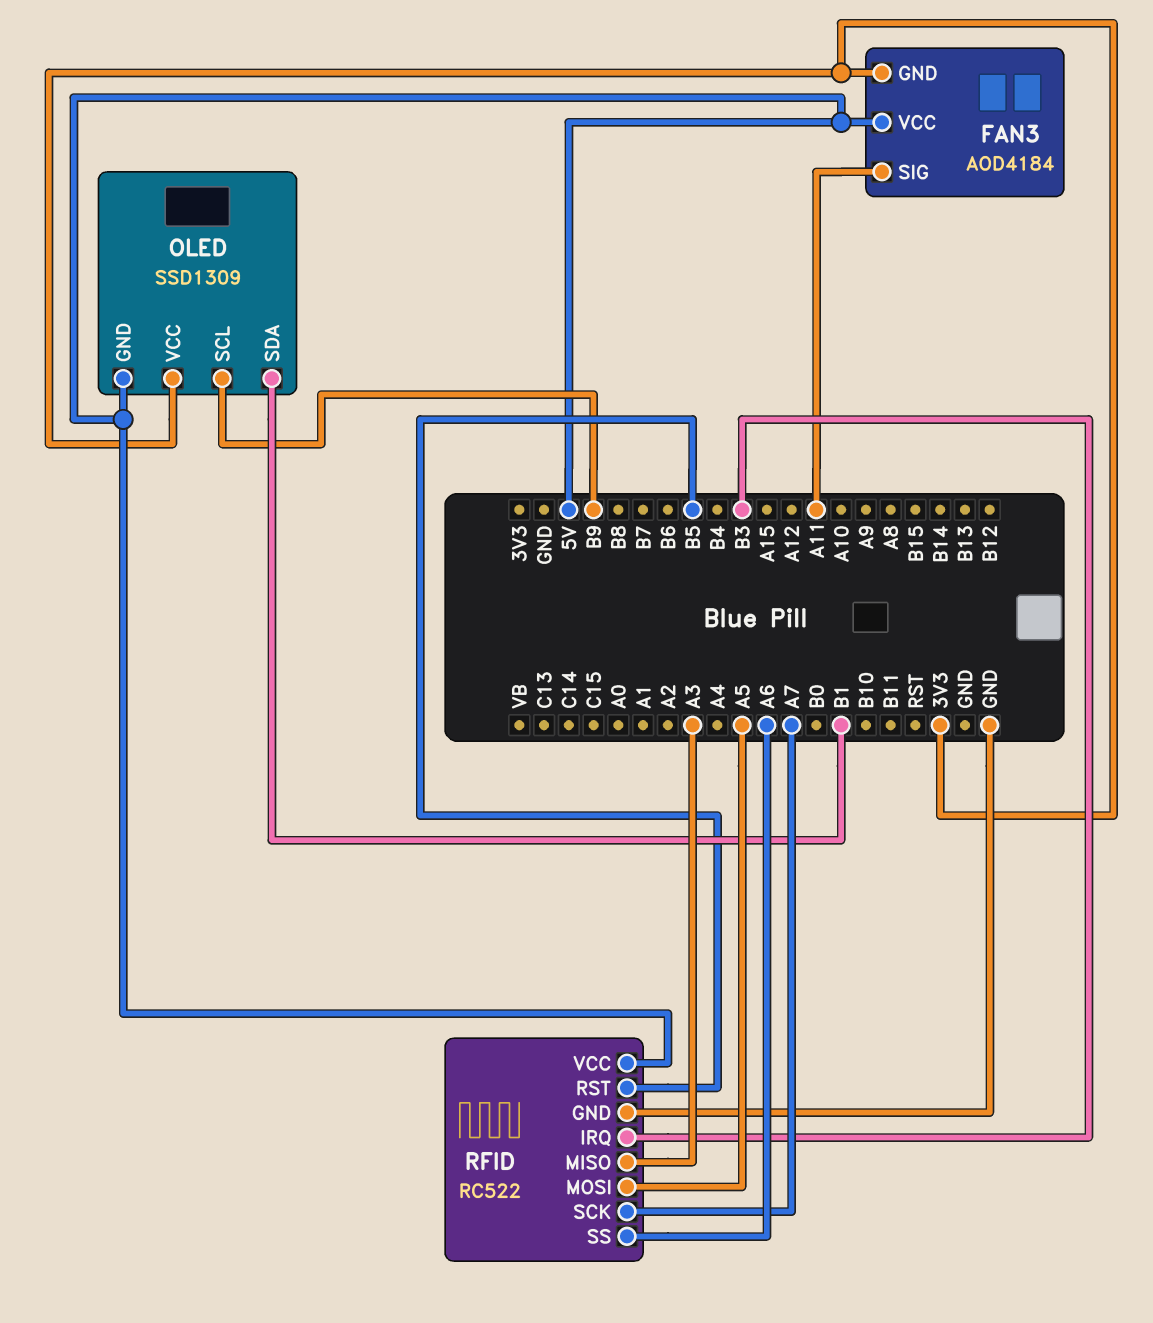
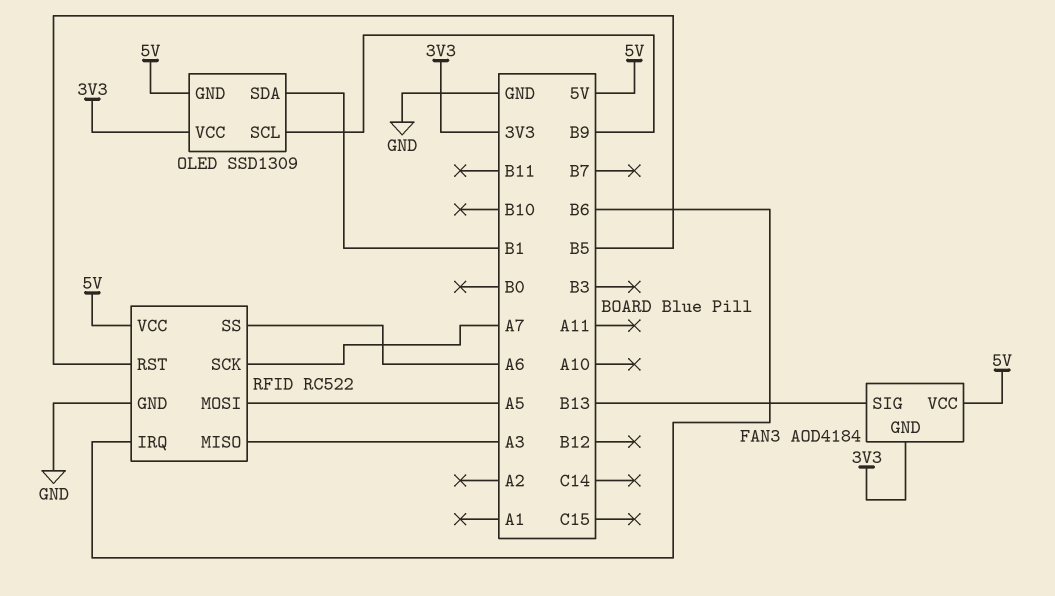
FAN3 pin SIG: A11 -> B13
RFID pin IRQ: B3 -> B6

